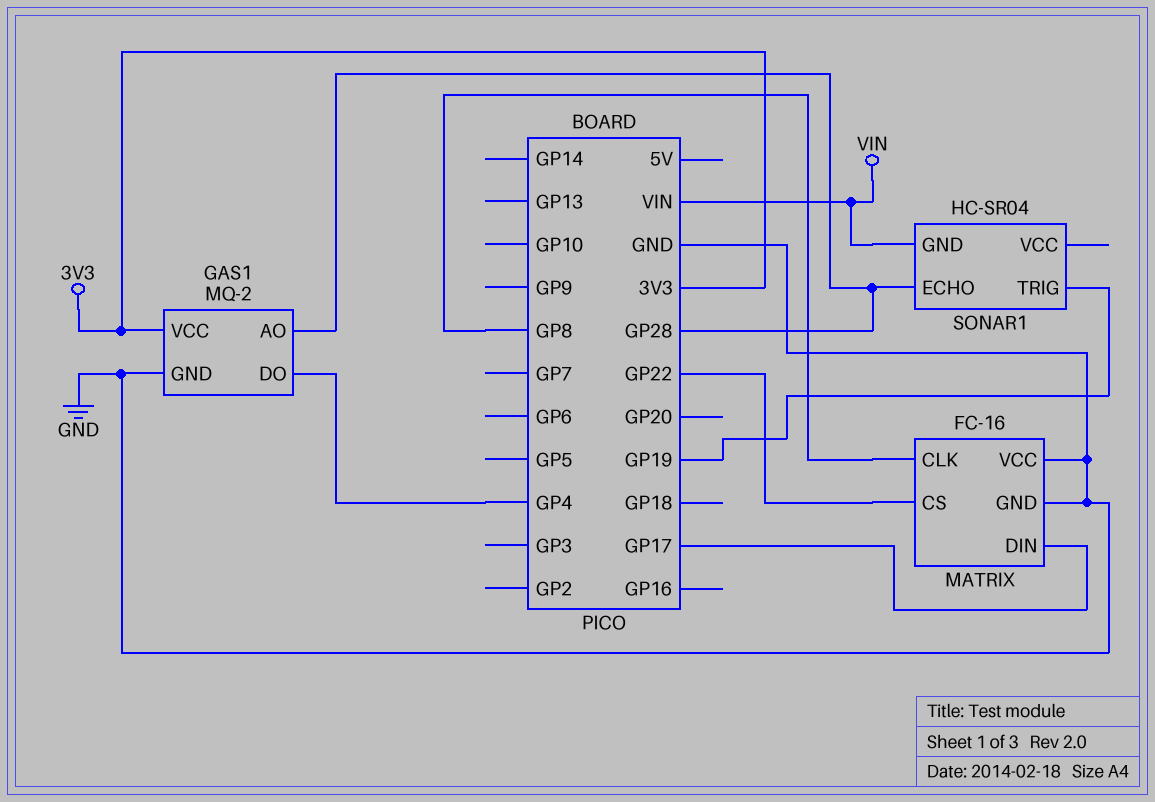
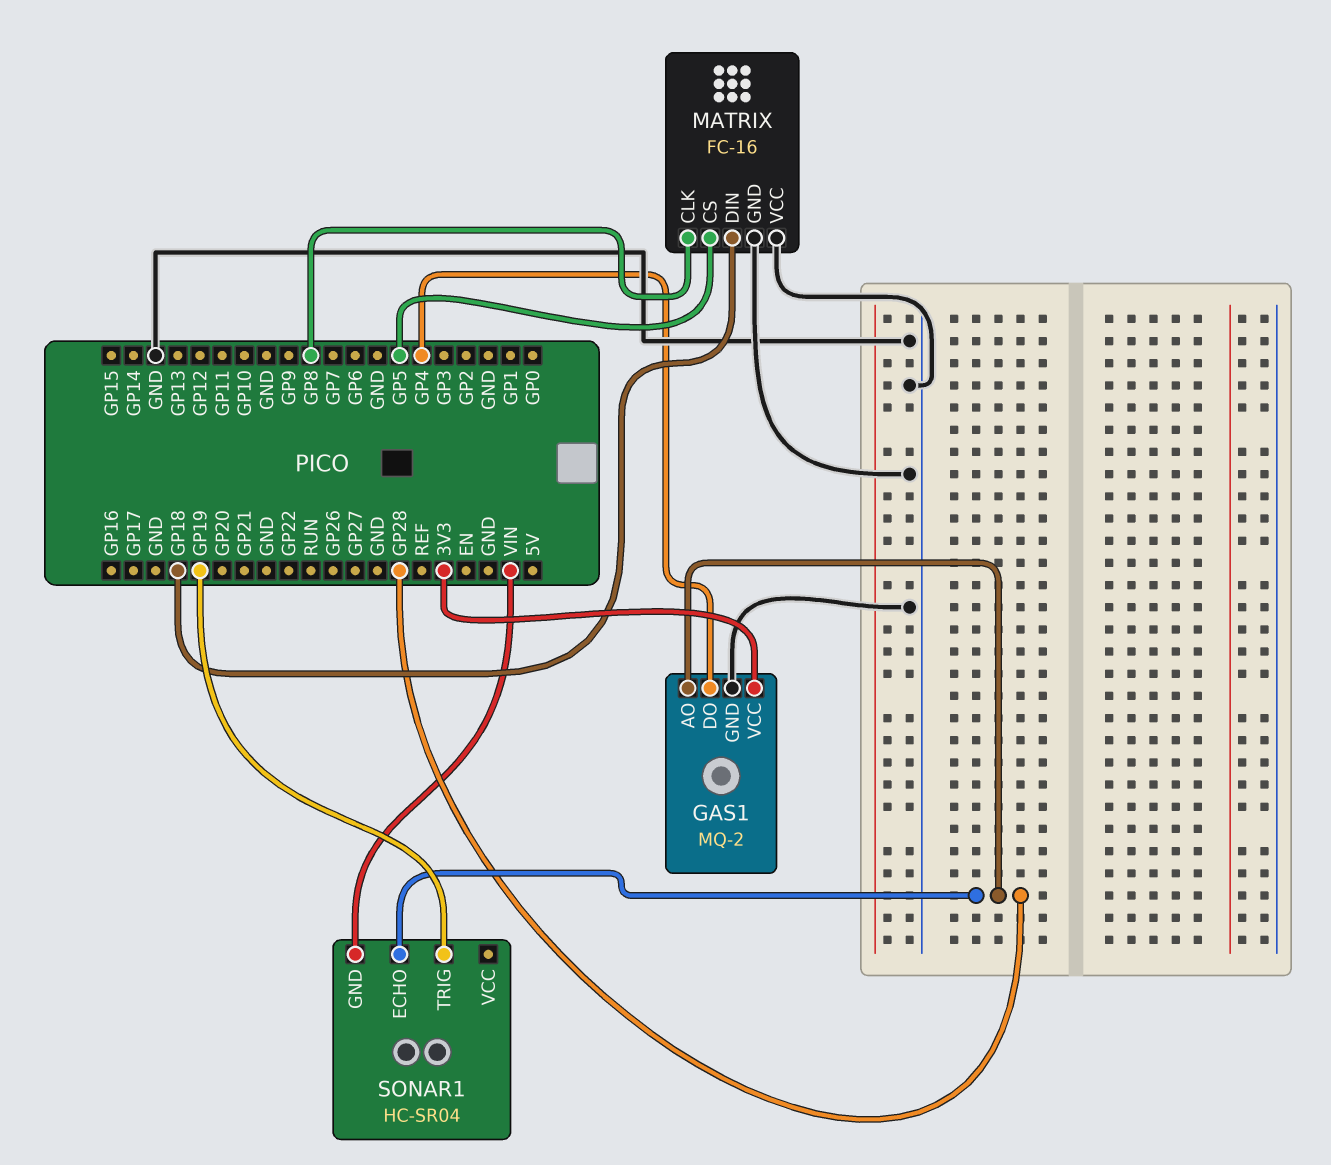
MATRIX pin CS: GP22 -> GP5
MATRIX pin DIN: GP17 -> GP18

